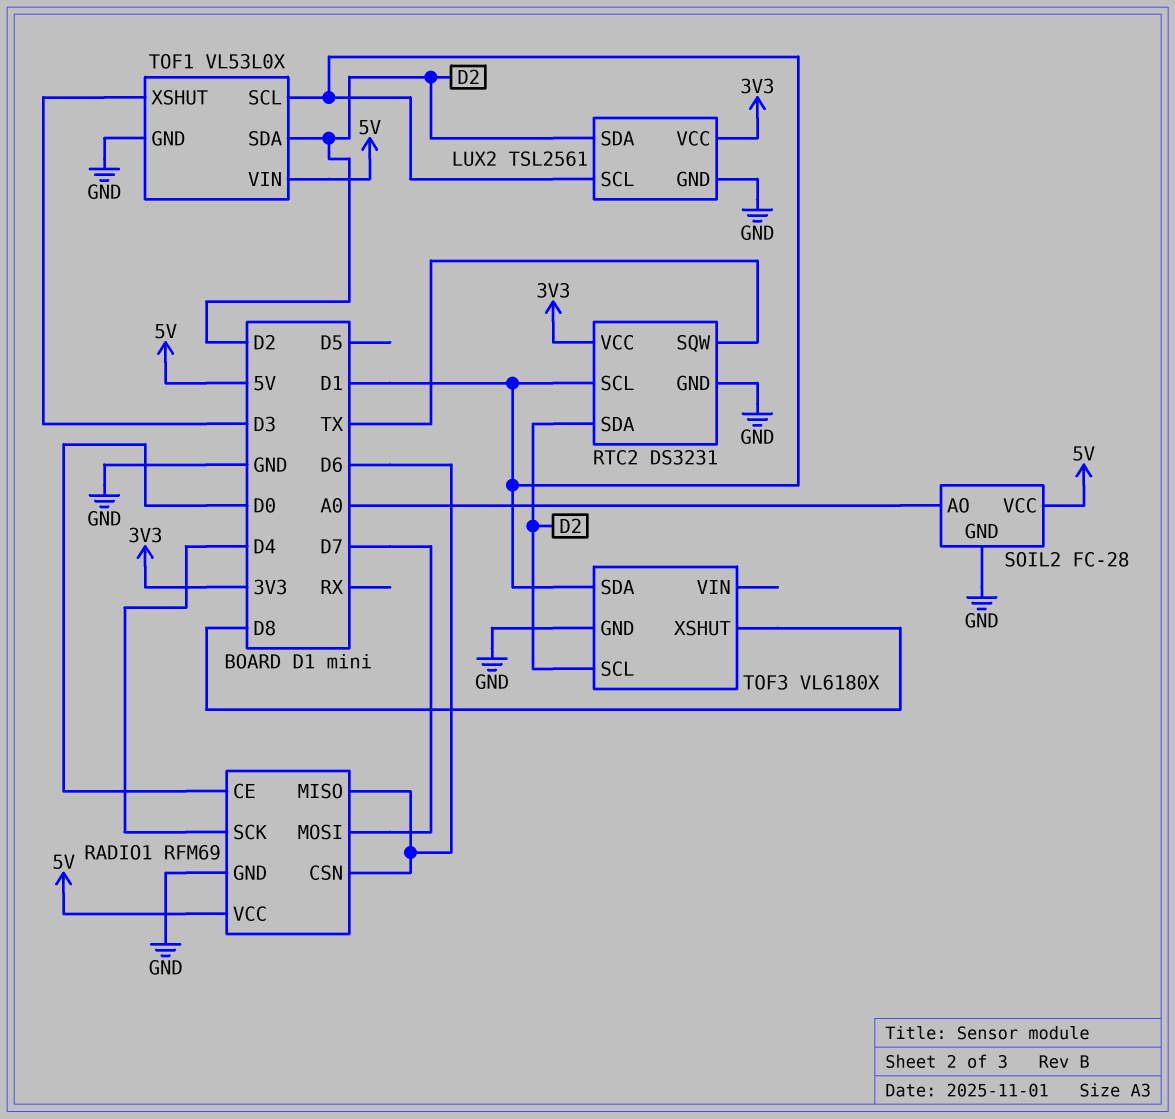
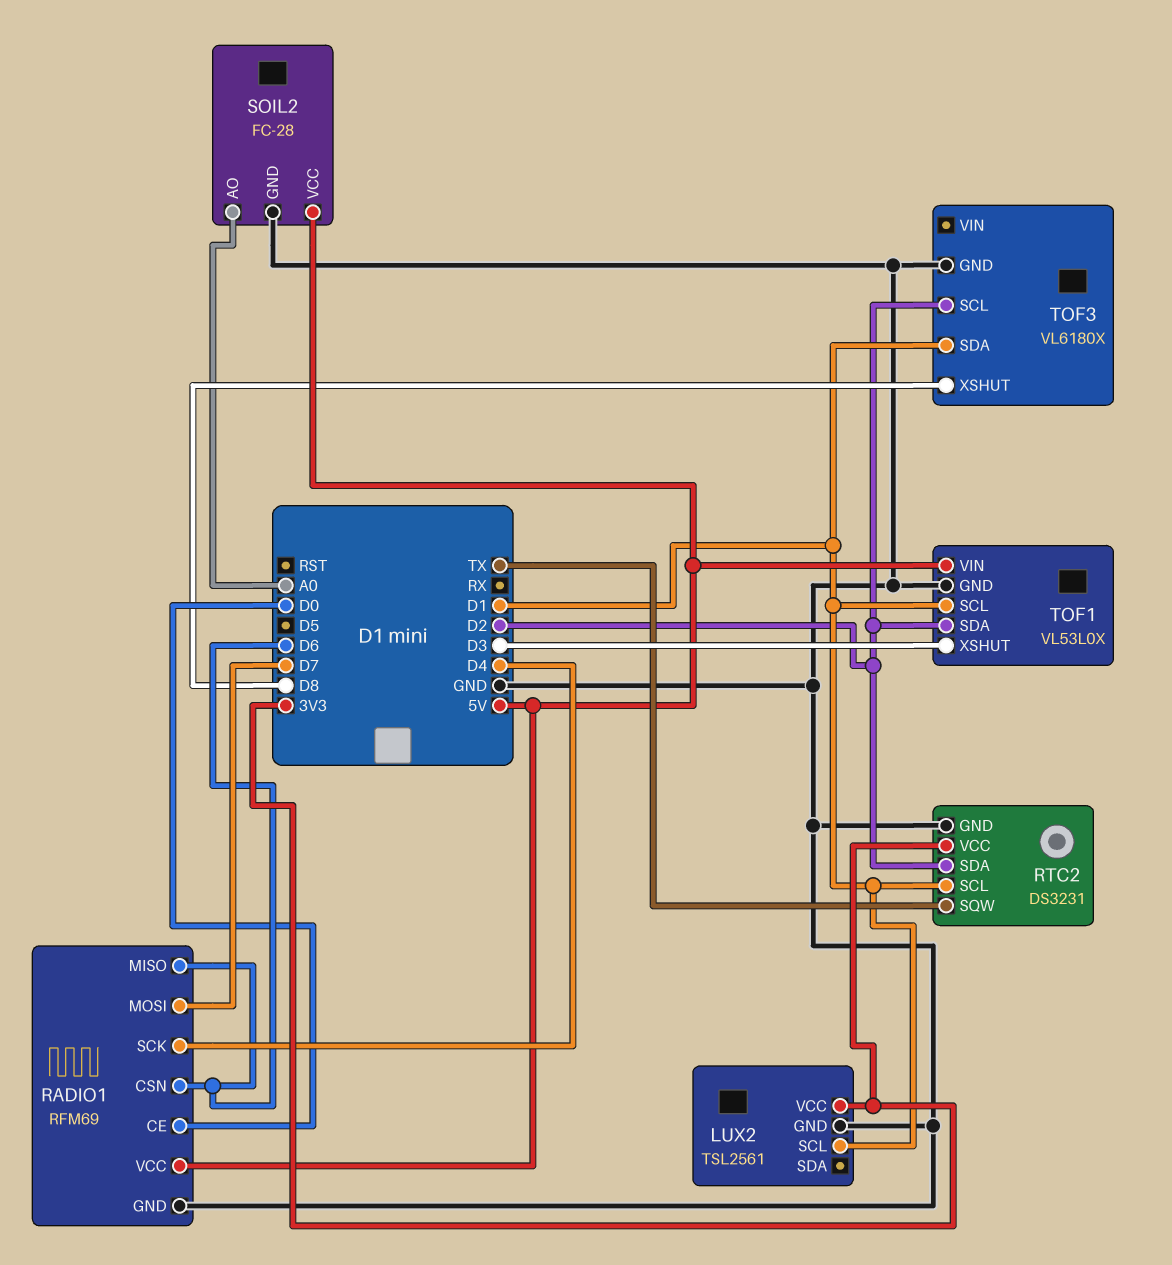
LUX2 pin SDA: D2 -> none

